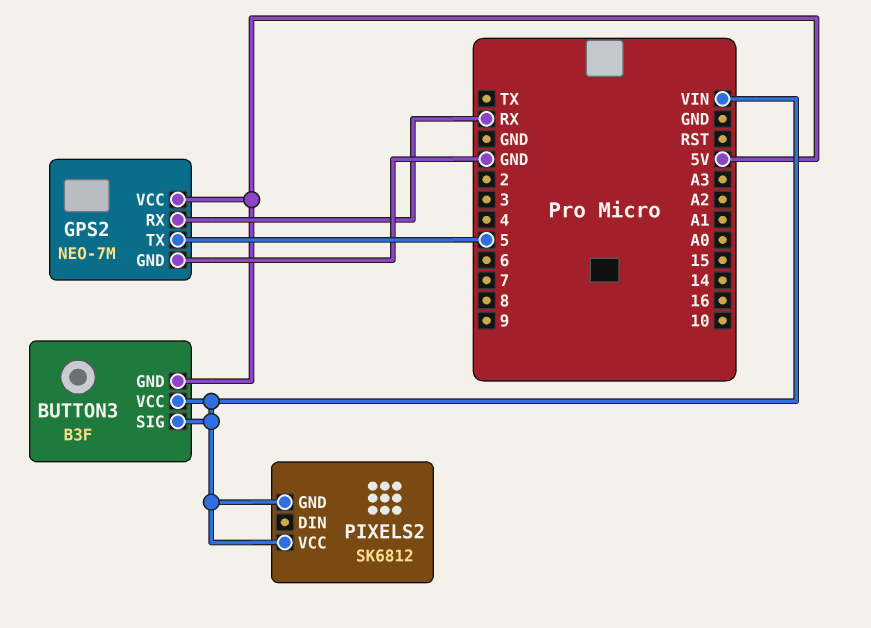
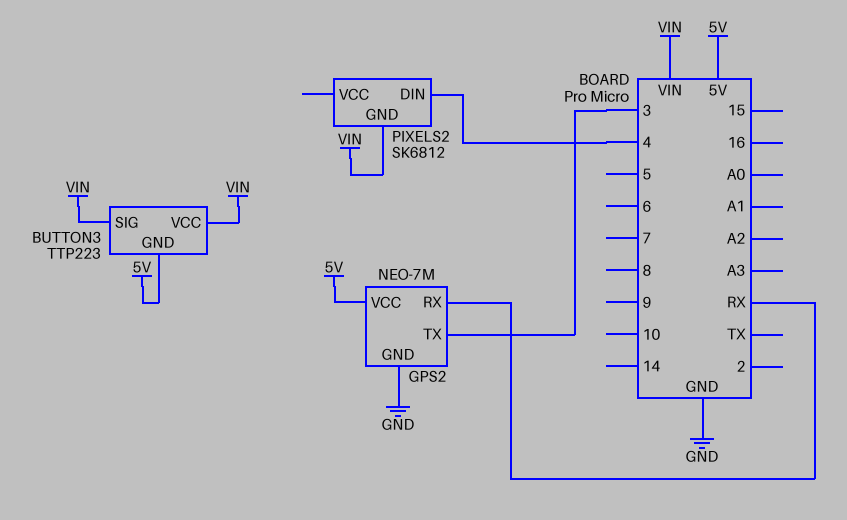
BUTTON3: B3F -> TTP223
GPS2 pin TX: 5 -> 3
PIXELS2 pin DIN: none -> 4
PIXELS2 pin VCC: VIN -> none

